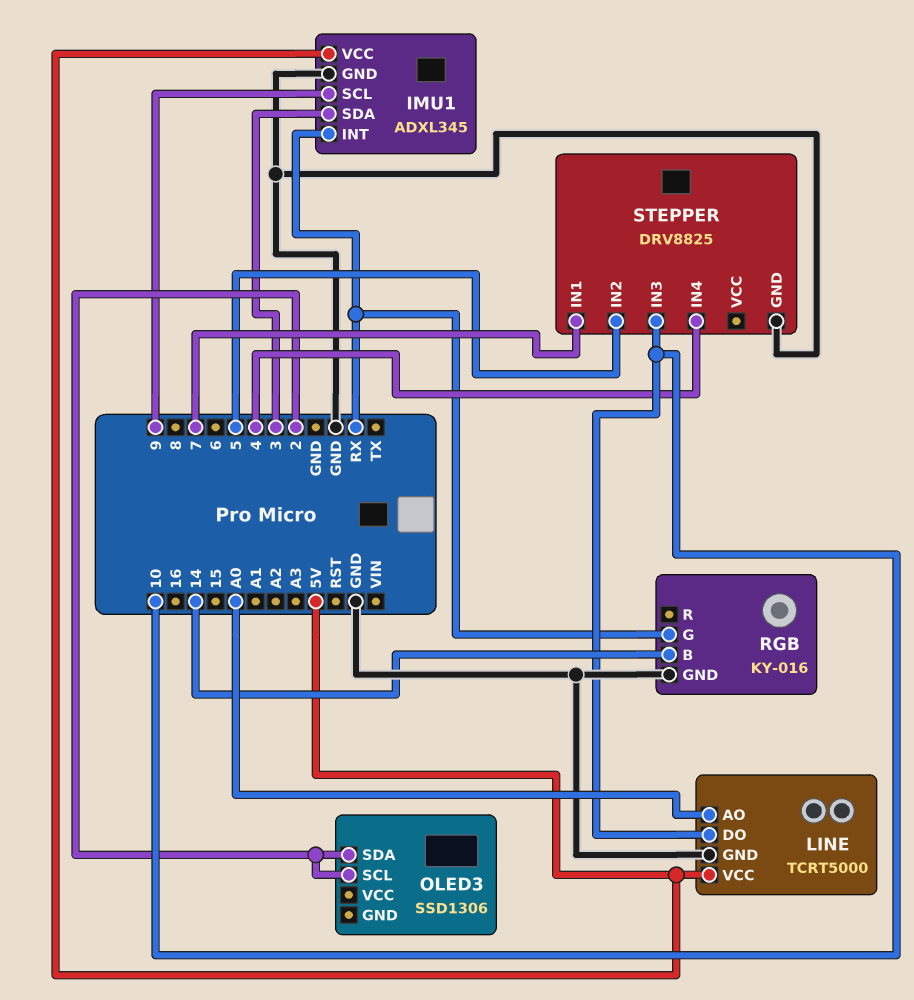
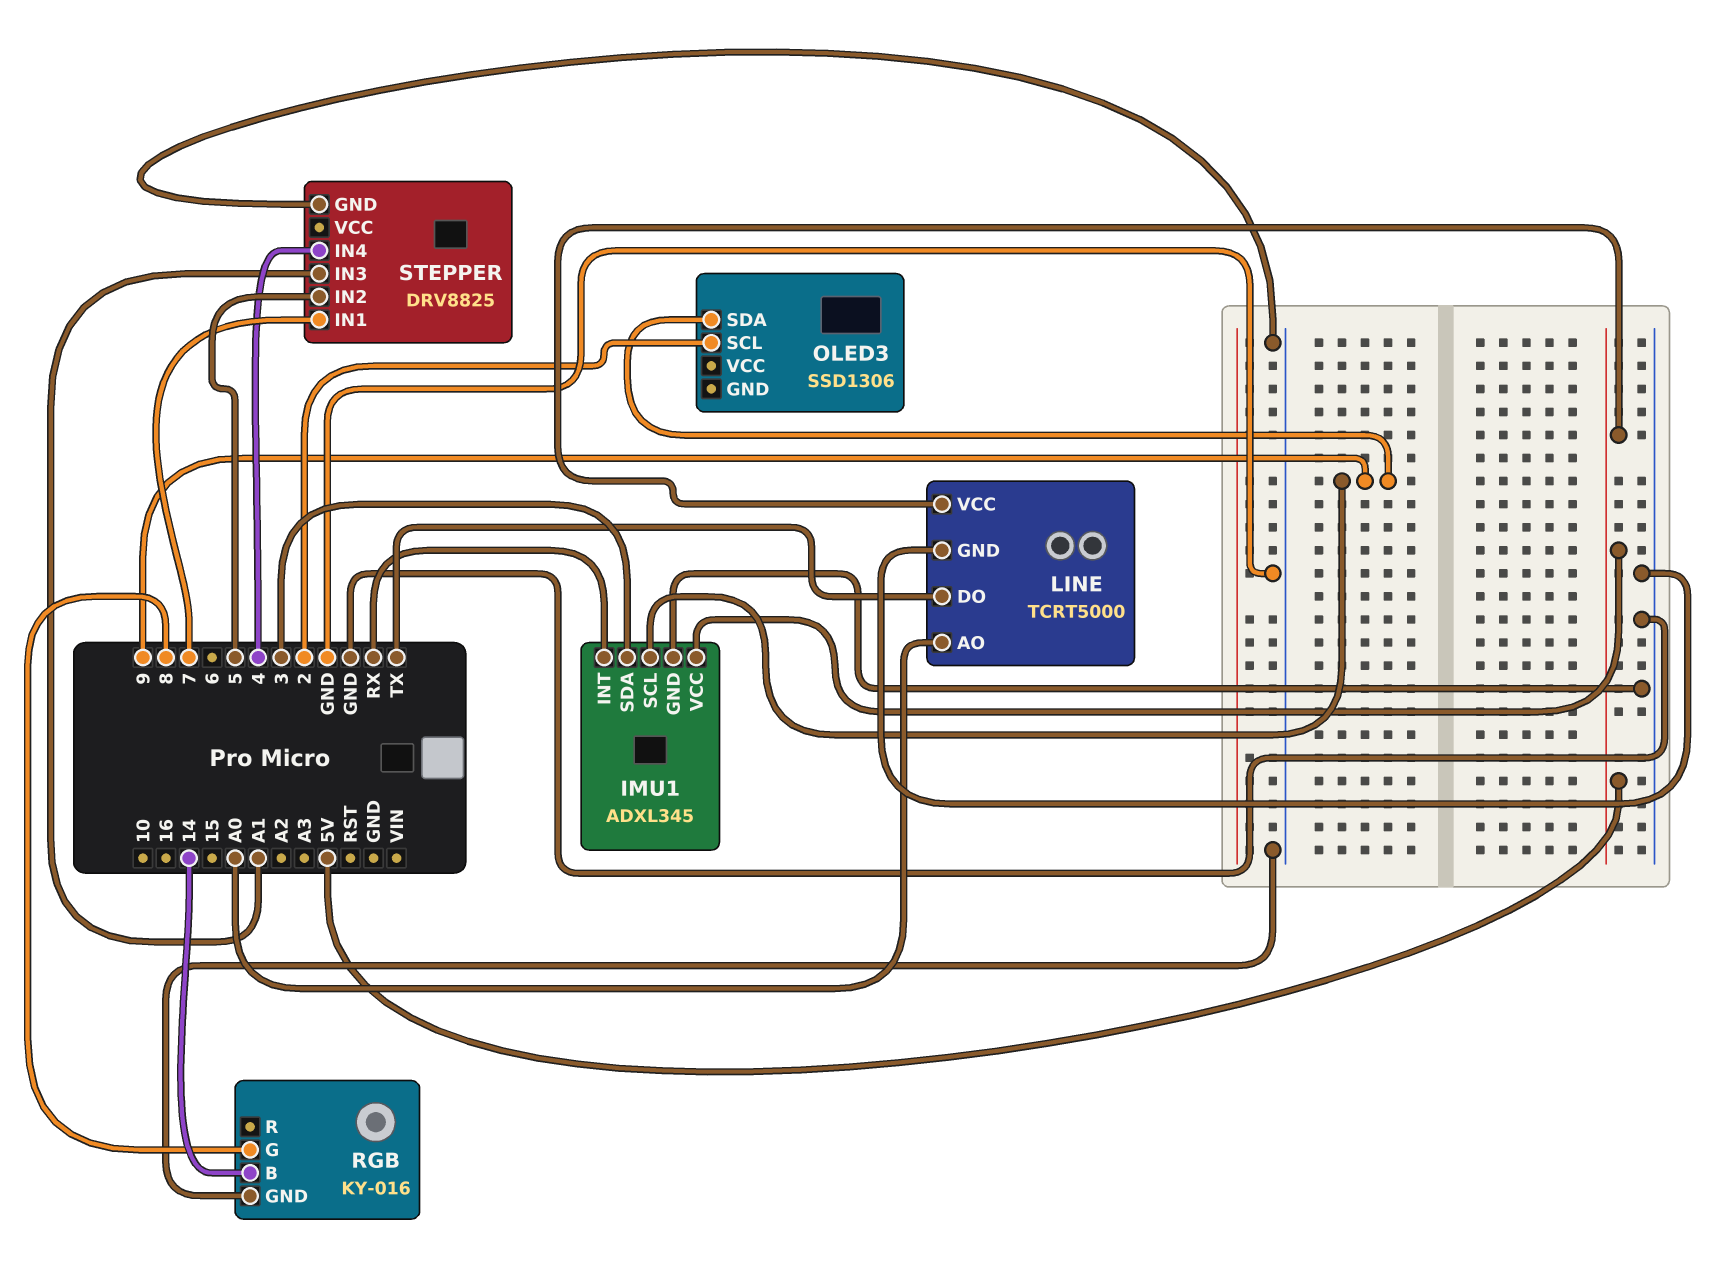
LINE pin DO: 10 -> TX
OLED3 pin SDA: 2 -> 9
RGB pin G: RX -> 8
STEPPER pin IN3: 10 -> A1

